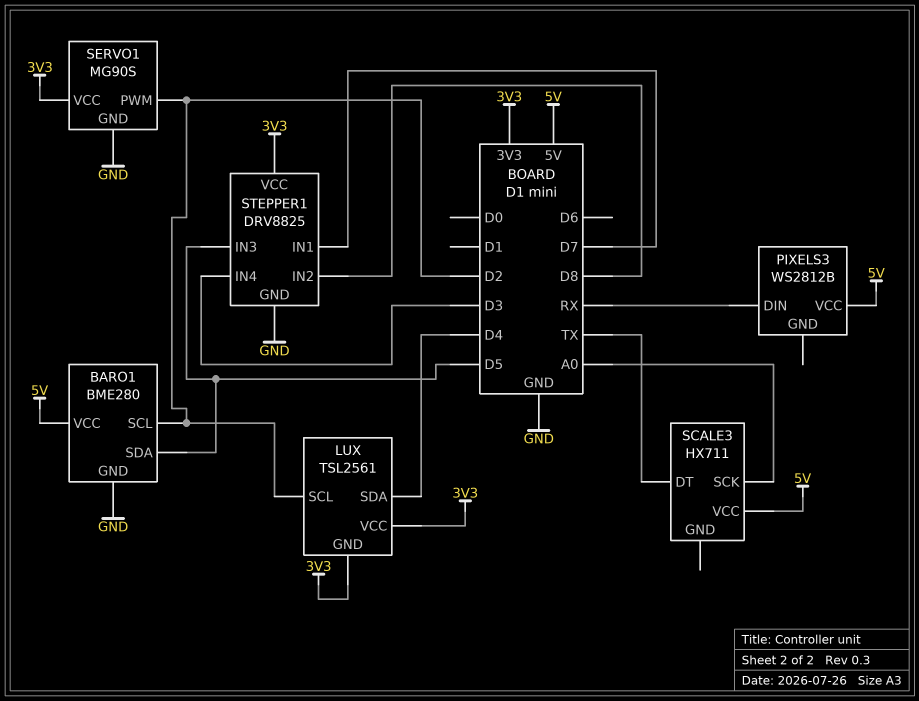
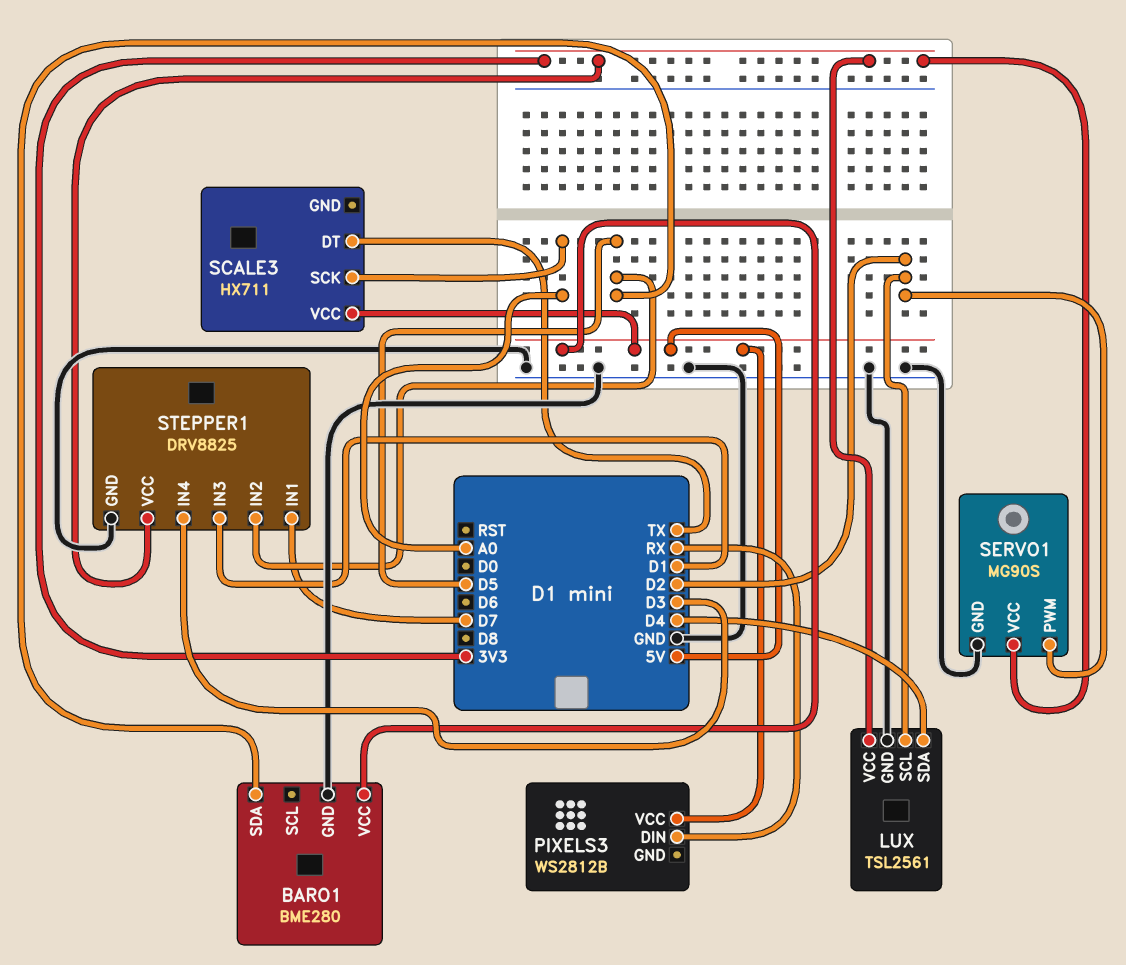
BARO1 pin SCL: D2 -> none
LUX pin GND: 3V3 -> GND
STEPPER1 pin IN2: D8 -> D5
STEPPER1 pin IN3: D5 -> D1

